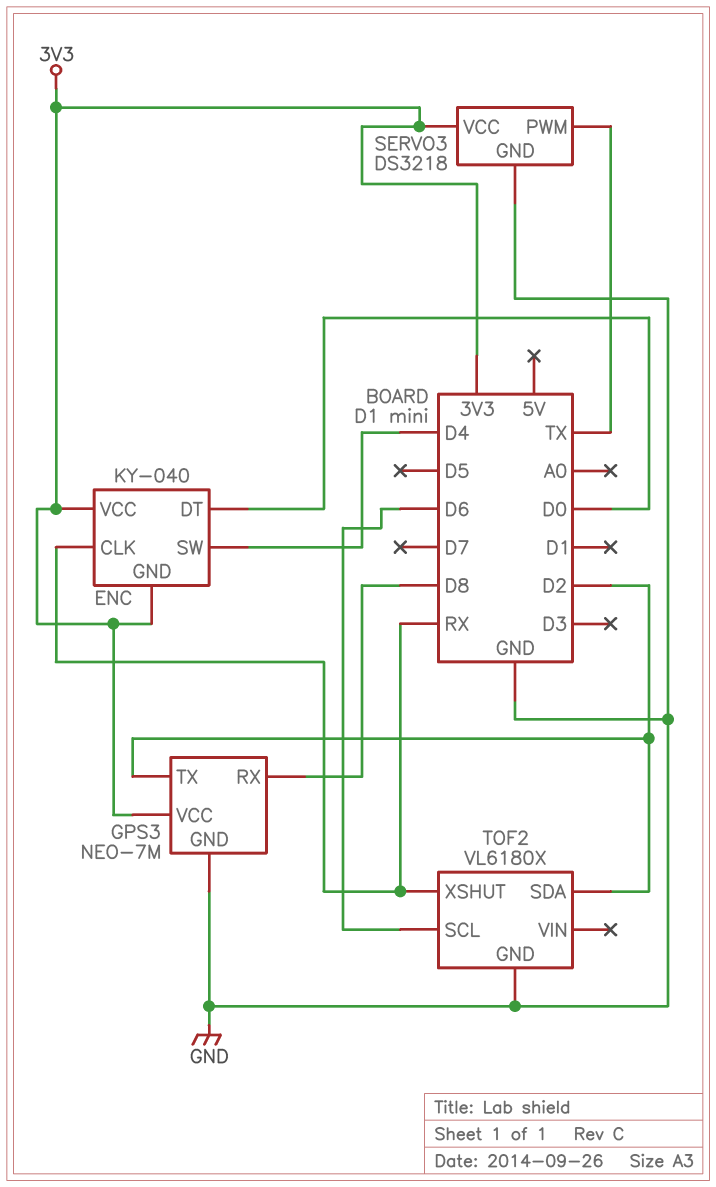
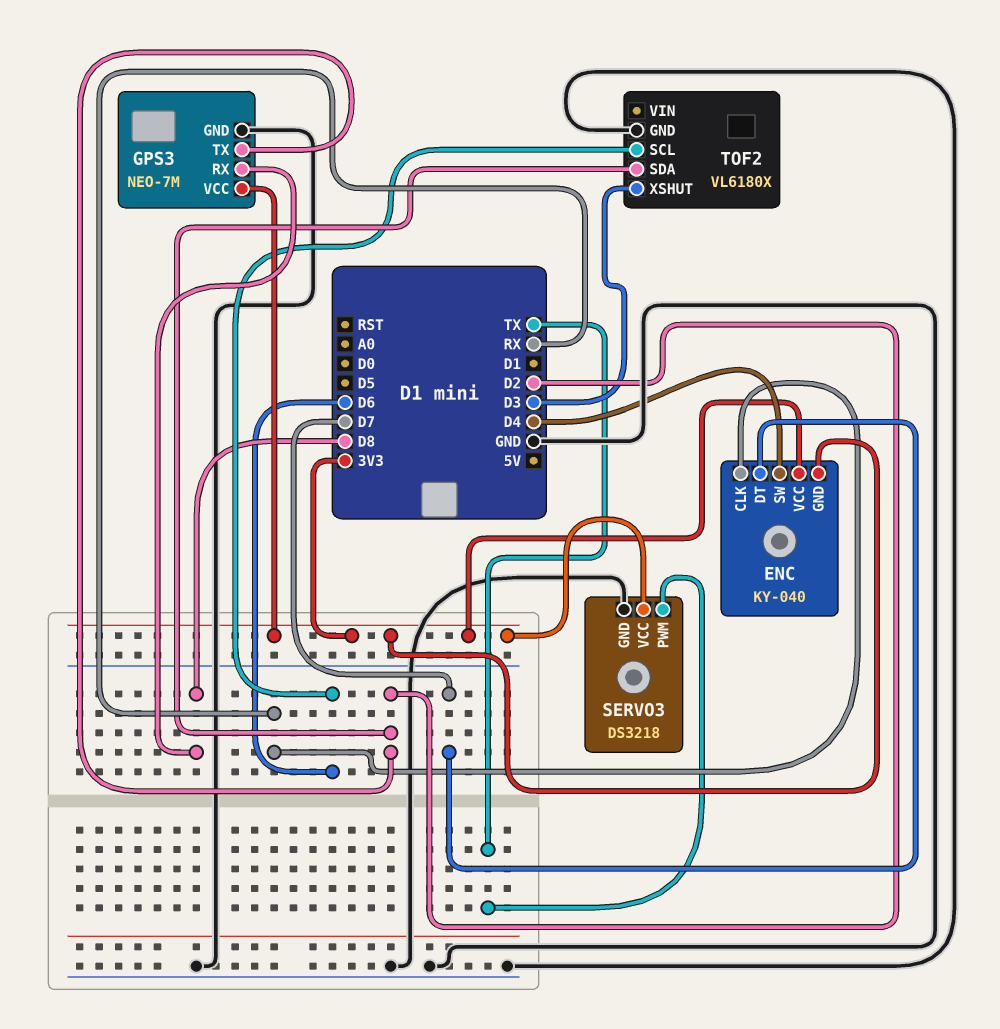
ENC pin DT: D0 -> D7
TOF2 pin XSHUT: RX -> D3

